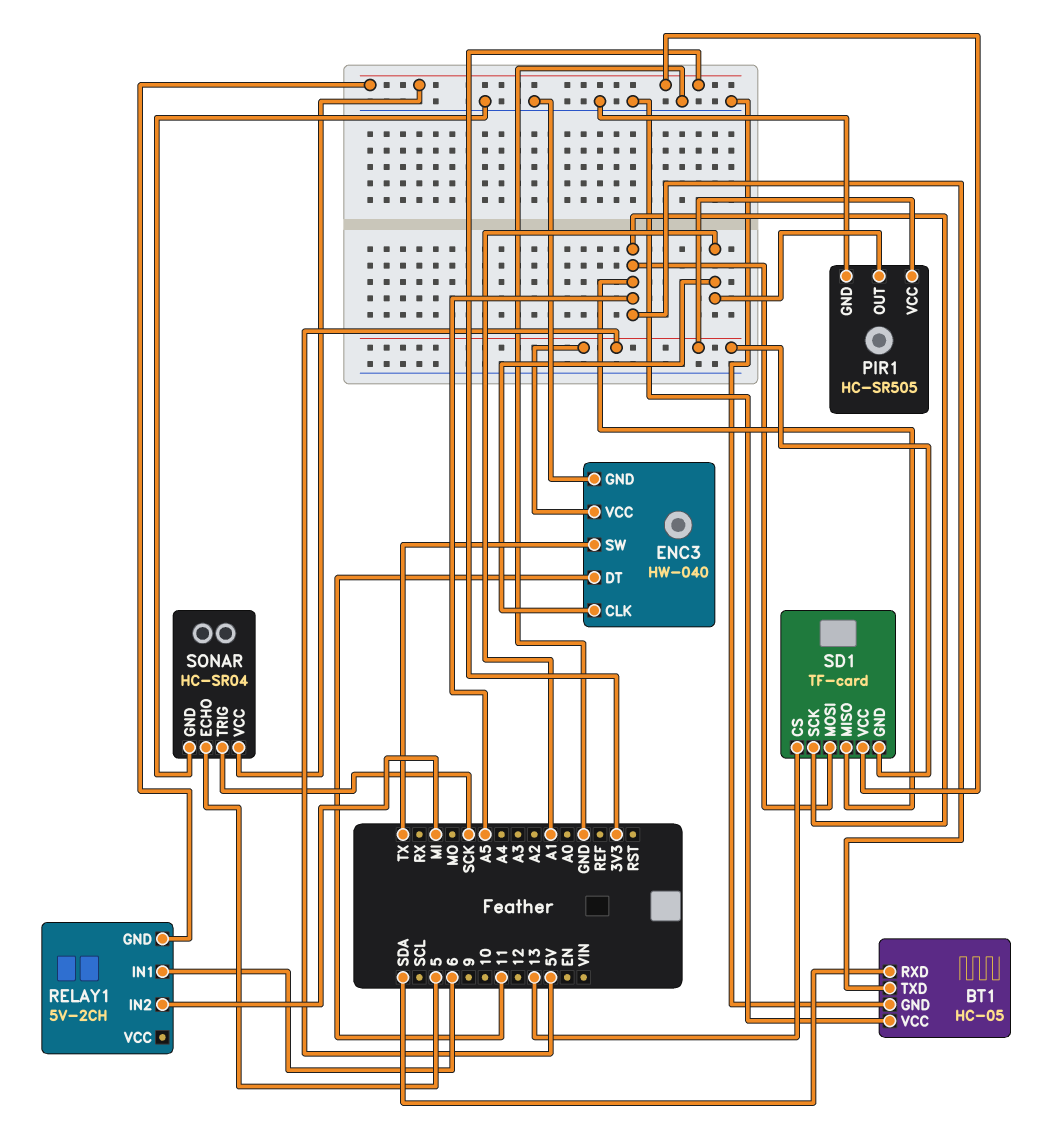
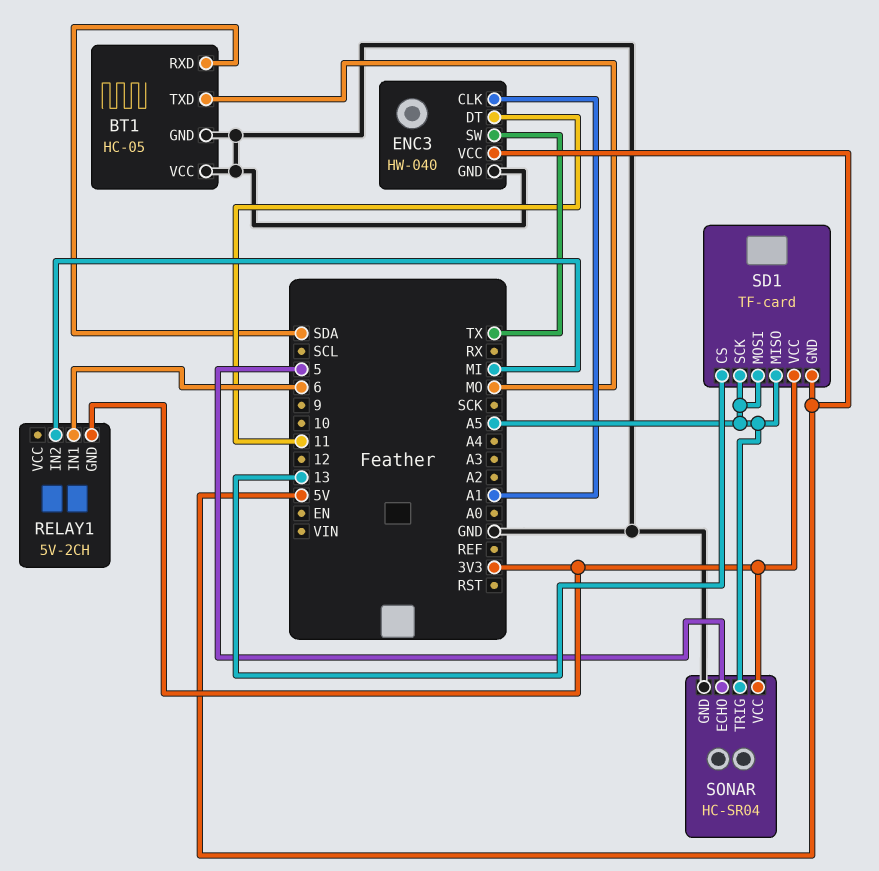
BT1 pin TXD: A5 -> MO
PIR1: HC-SR505 -> none
PIR1 pin GND: GND -> none
PIR1 pin OUT: A1 -> none
PIR1 pin VCC: 5V -> none
SONAR pin TRIG: SCK -> A5

